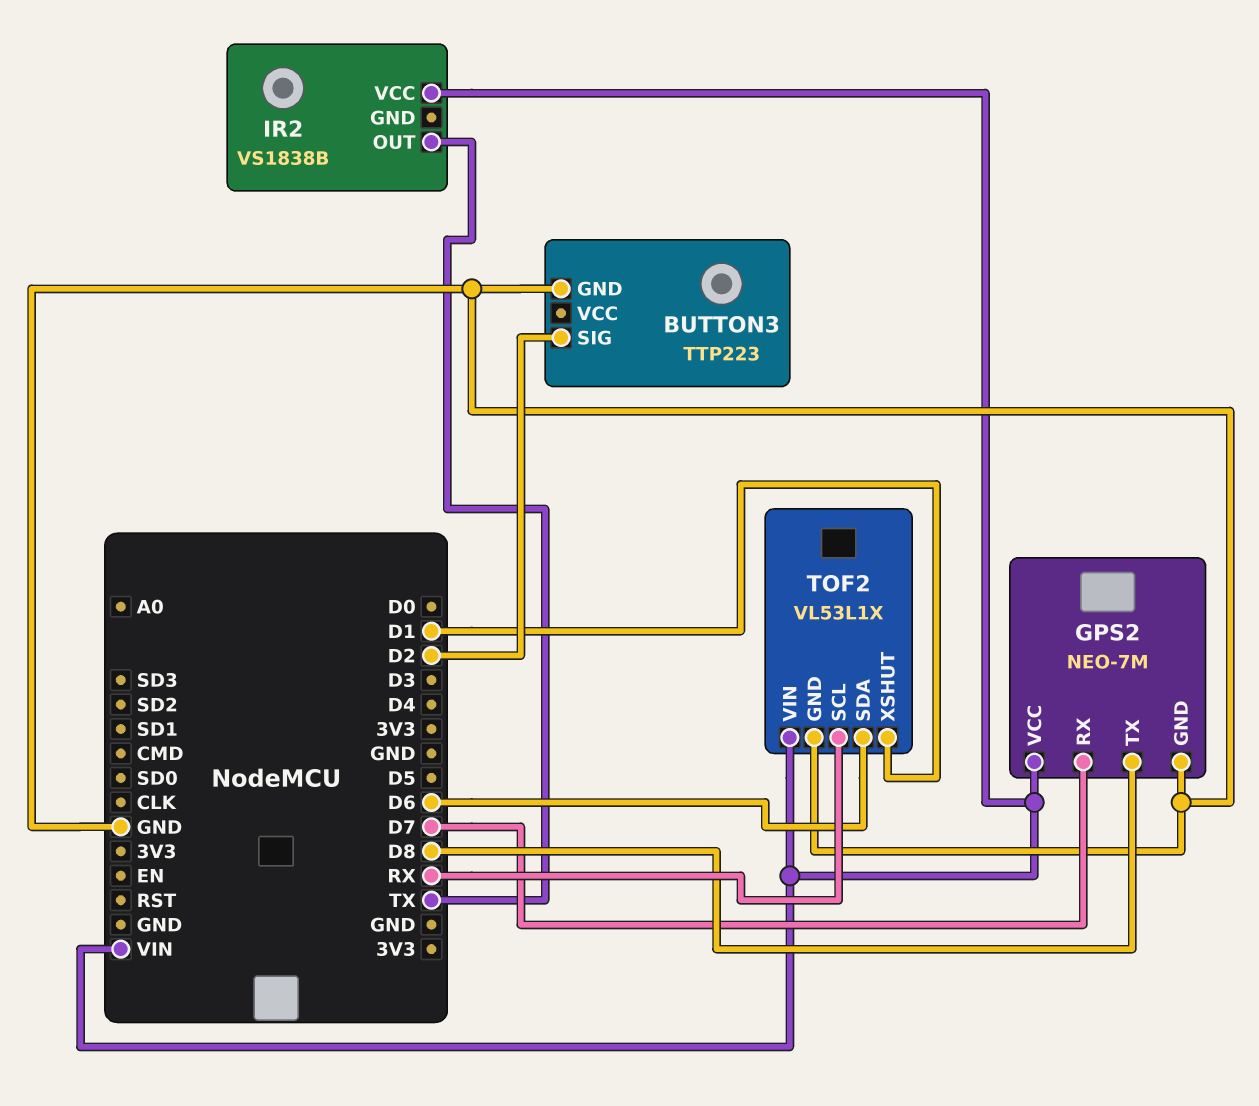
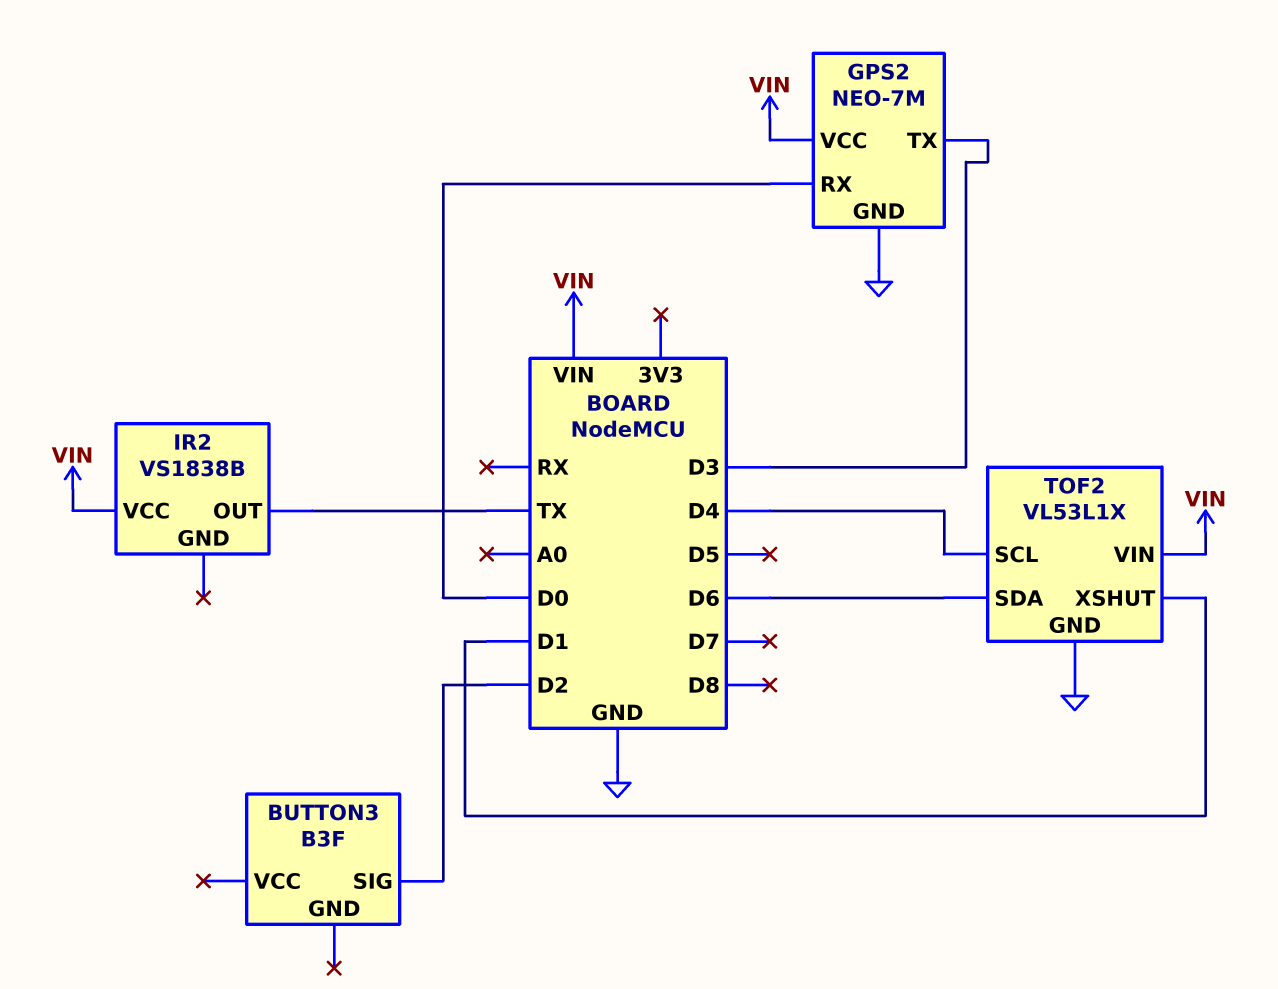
BUTTON3: TTP223 -> B3F
BUTTON3 pin GND: GND -> none
GPS2 pin RX: D7 -> D0
GPS2 pin TX: D8 -> D3
TOF2 pin SCL: RX -> D4

